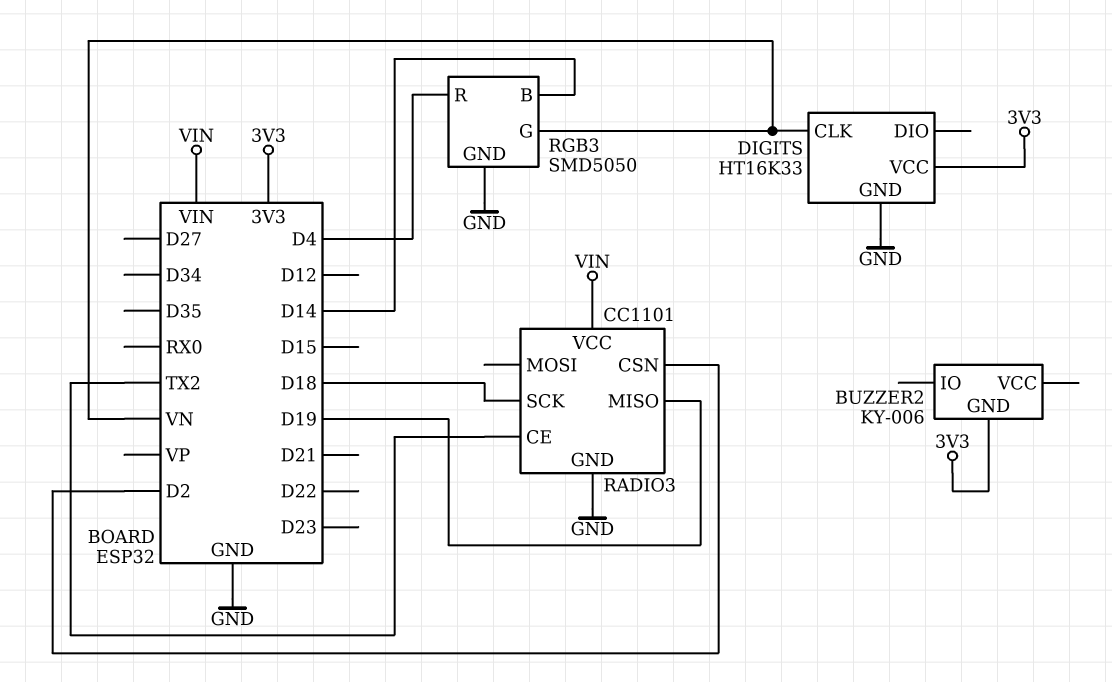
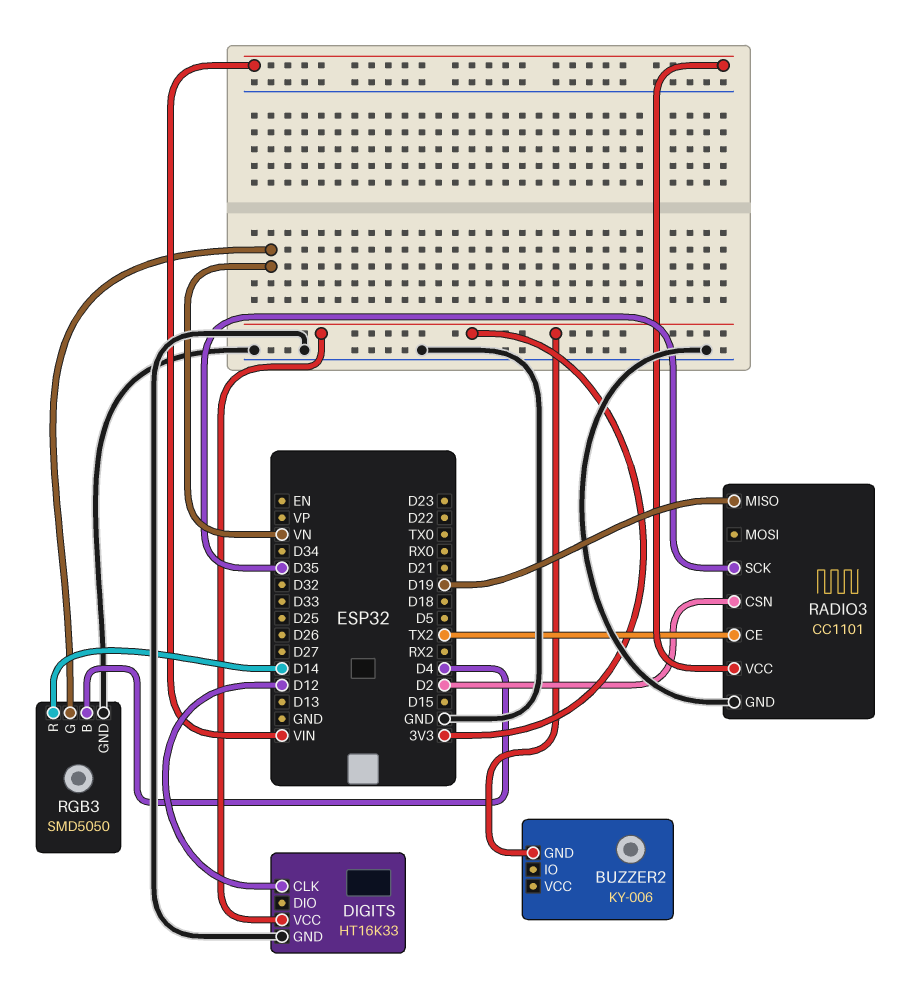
DIGITS pin CLK: VN -> D12
RADIO3 pin SCK: D18 -> D35
RGB3 pin B: D14 -> D4
RGB3 pin R: D4 -> D14

